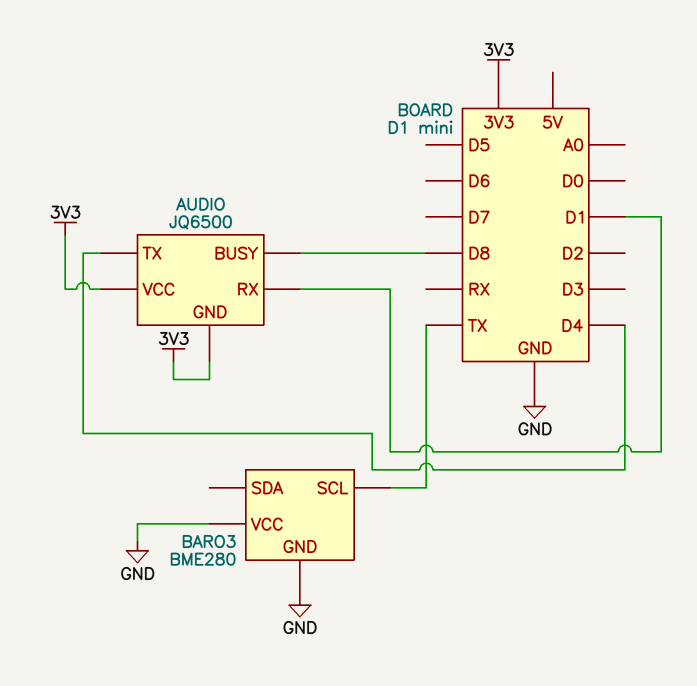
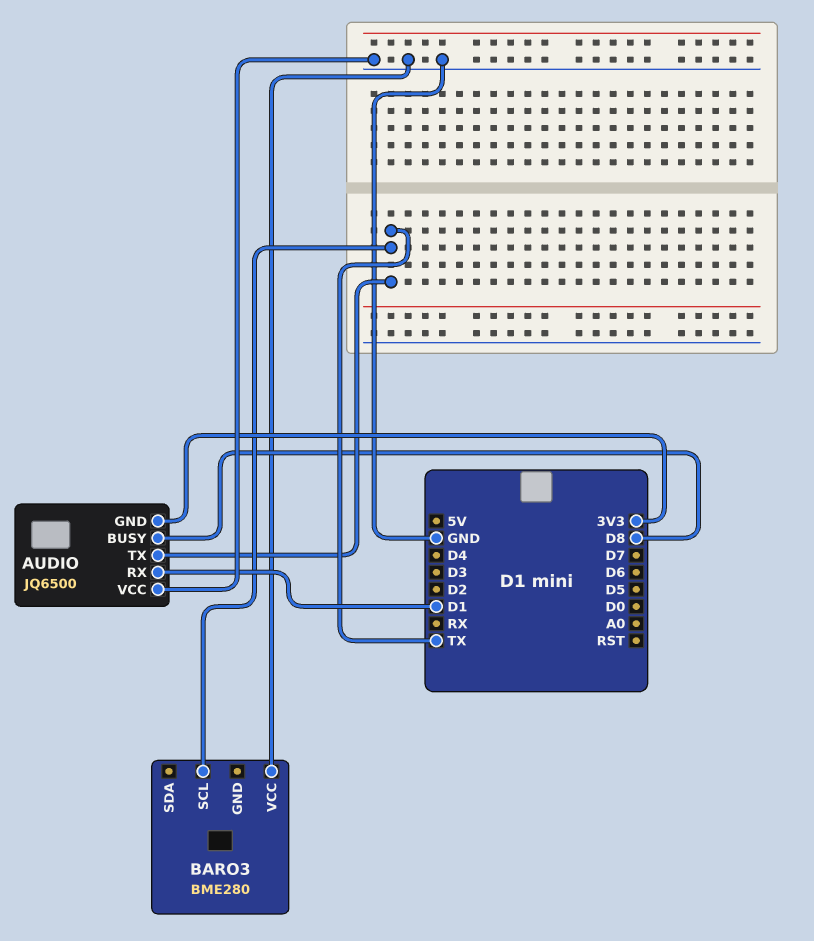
AUDIO pin TX: D4 -> TX
AUDIO pin VCC: 3V3 -> GND
BARO3 pin GND: GND -> none

